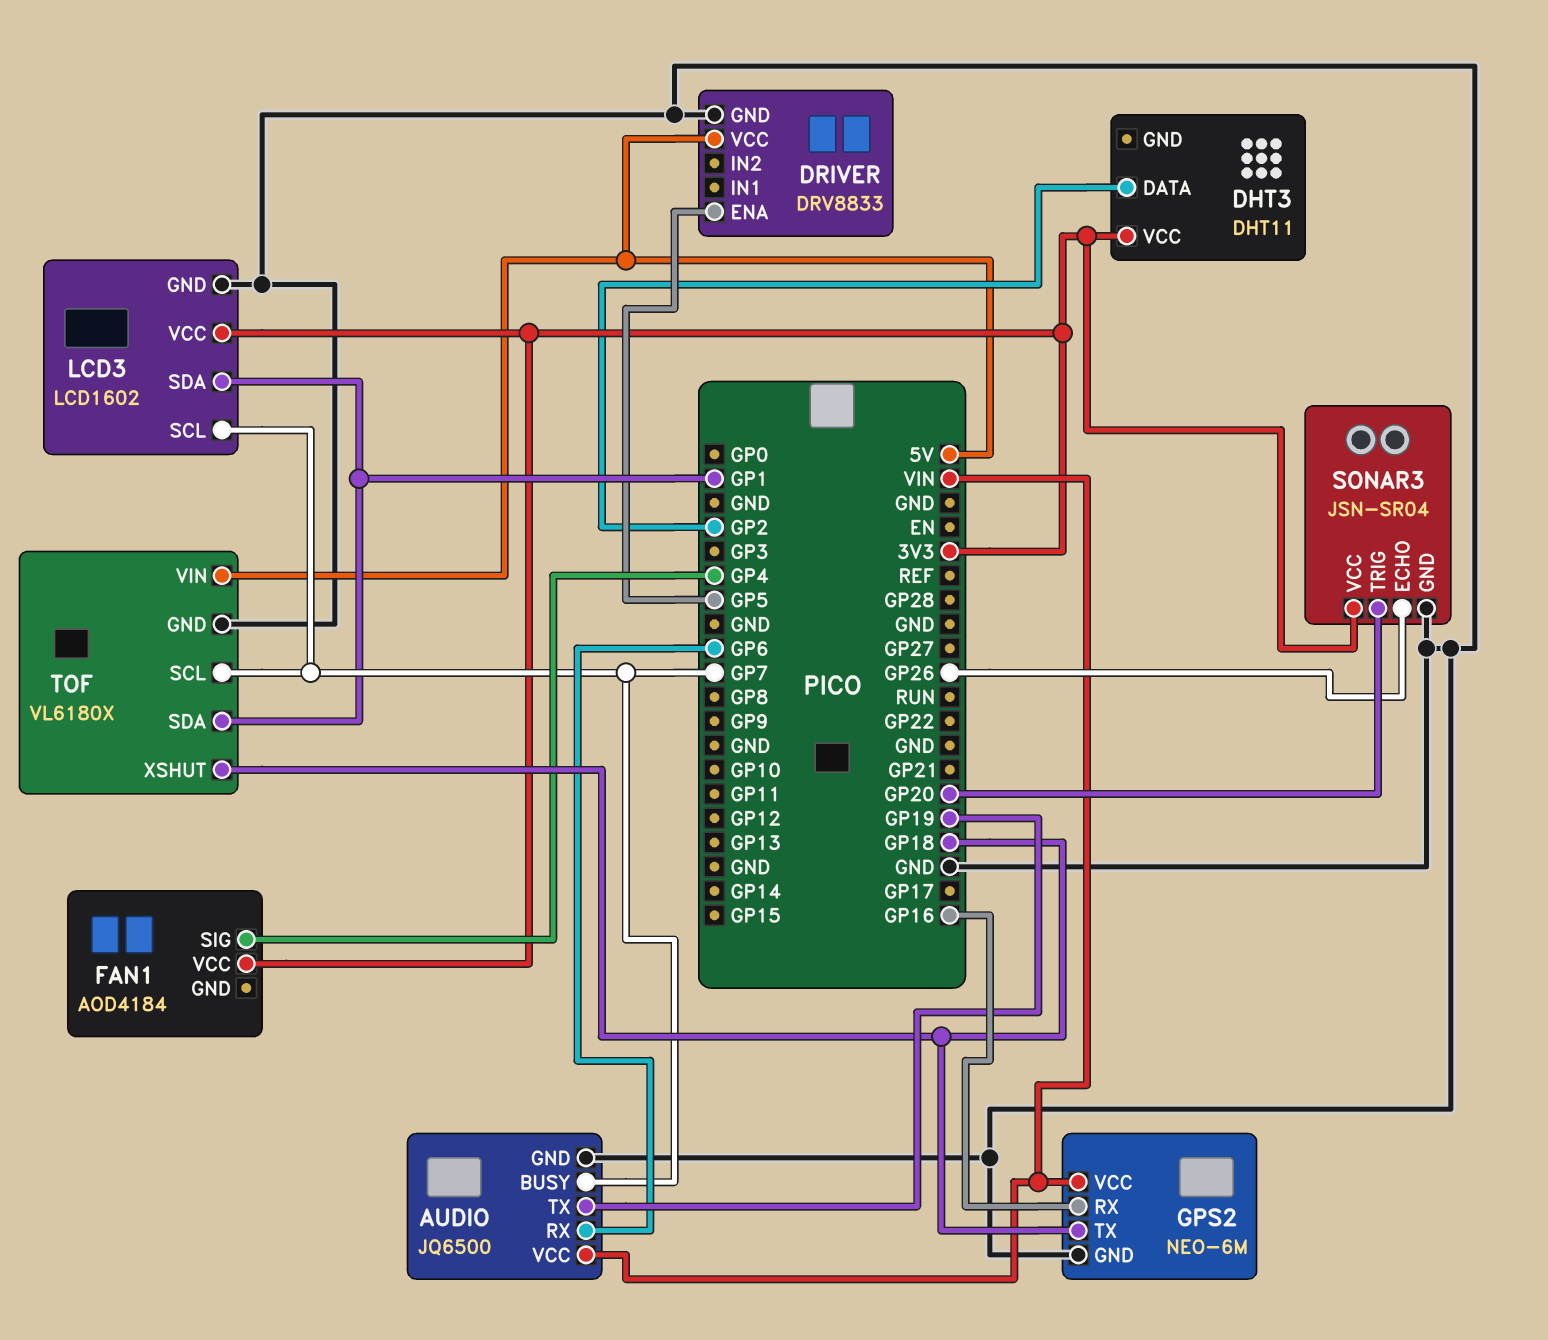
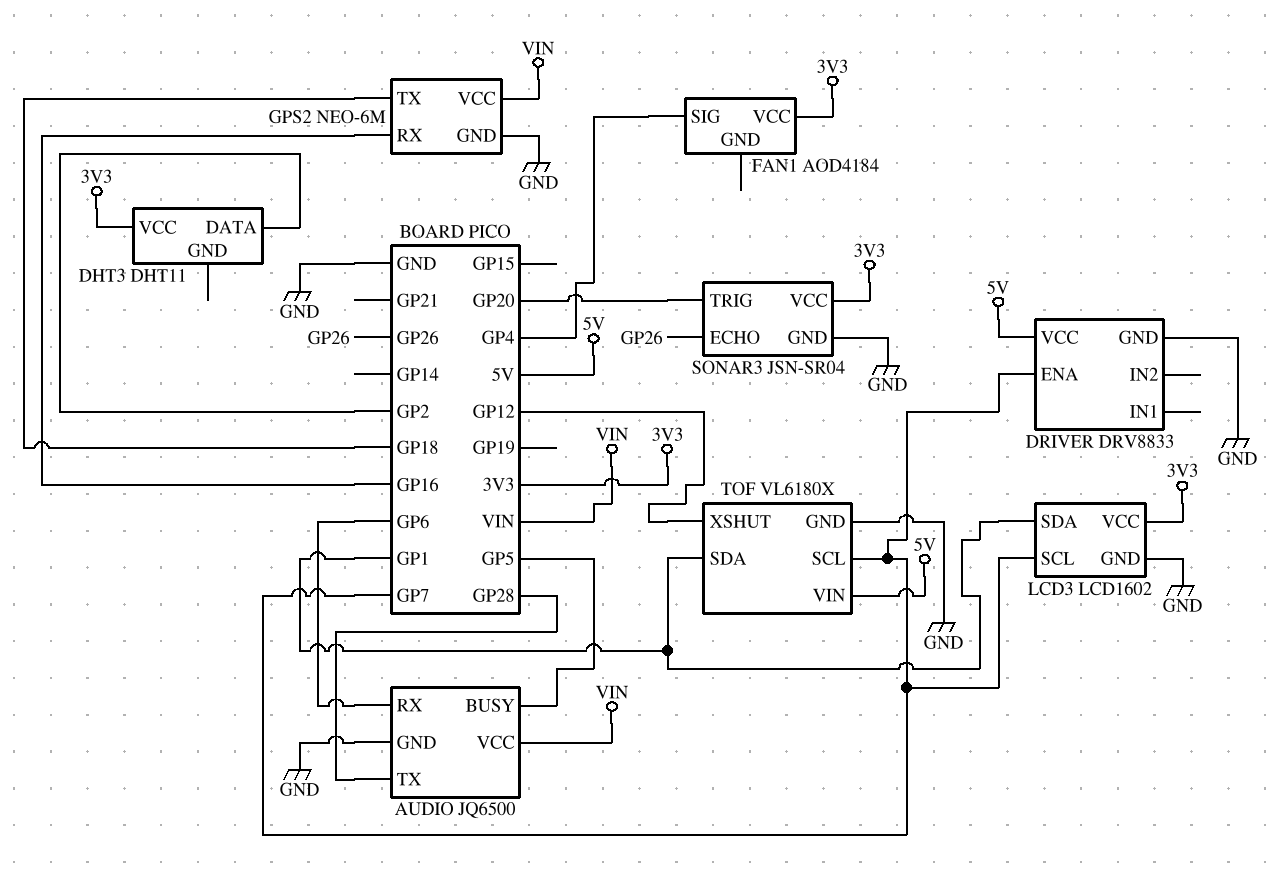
AUDIO pin BUSY: GP7 -> GP5
AUDIO pin TX: GP19 -> GP28
DRIVER pin ENA: GP5 -> GP7
TOF pin XSHUT: GP18 -> GP12

